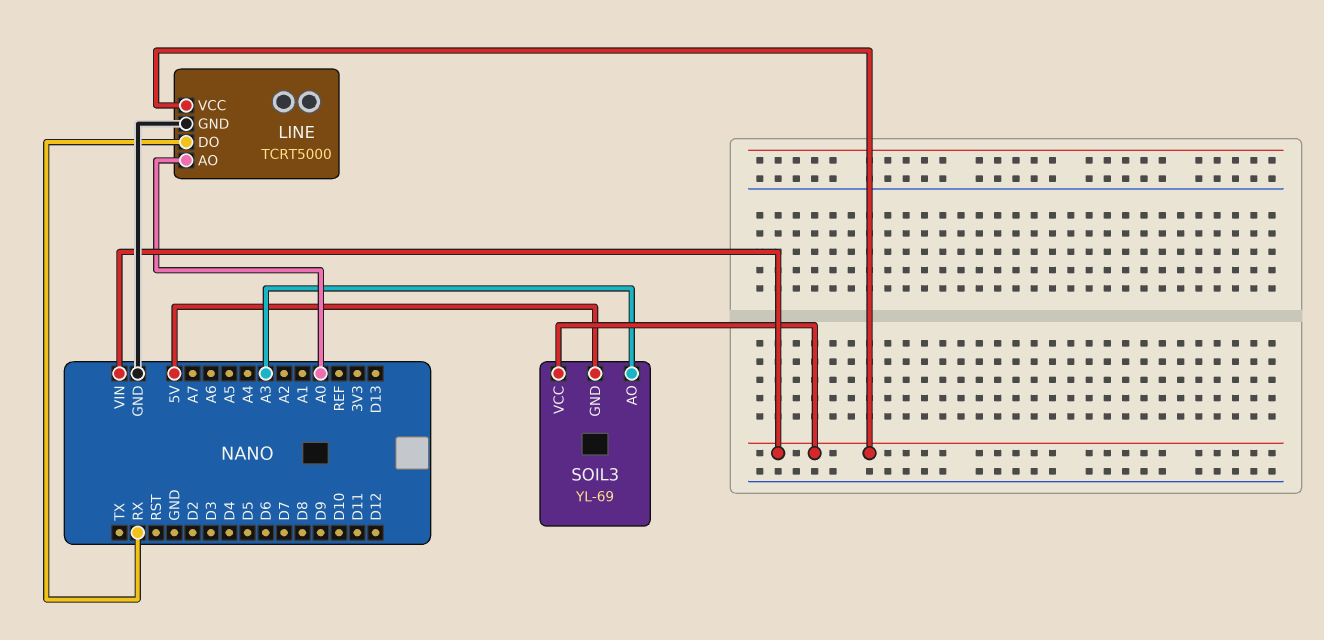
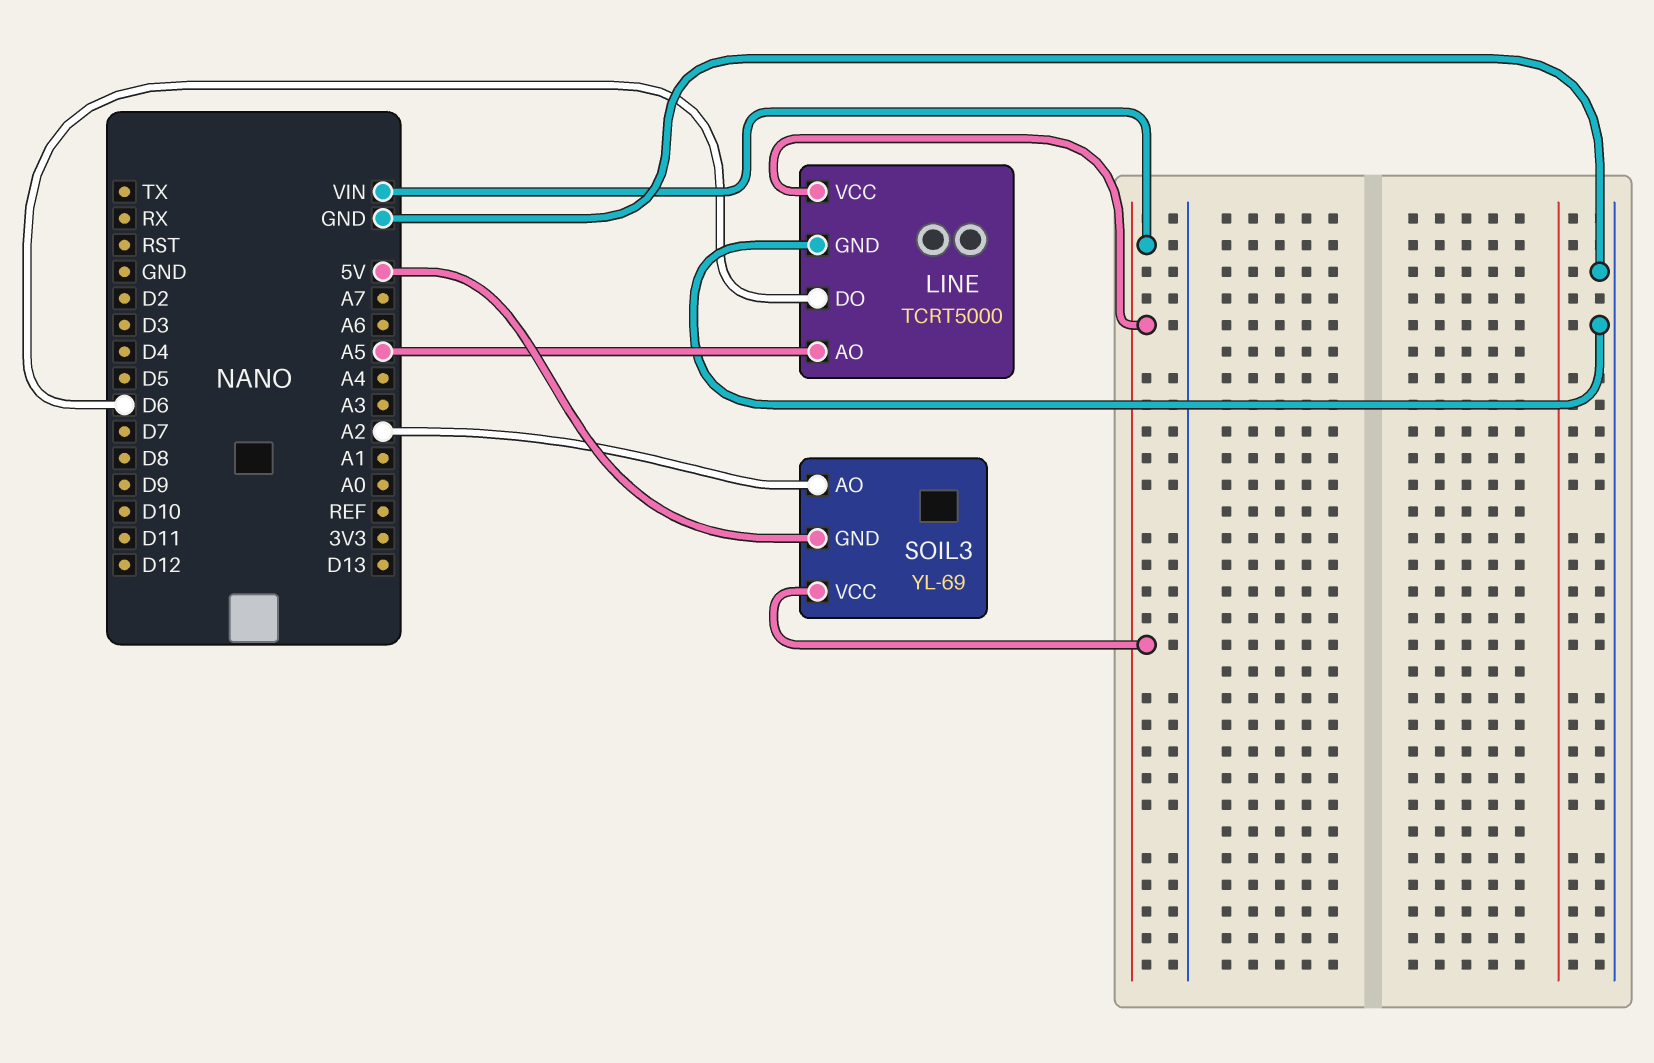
LINE pin AO: A0 -> A5
LINE pin DO: RX -> D6
SOIL3 pin AO: A3 -> A2

